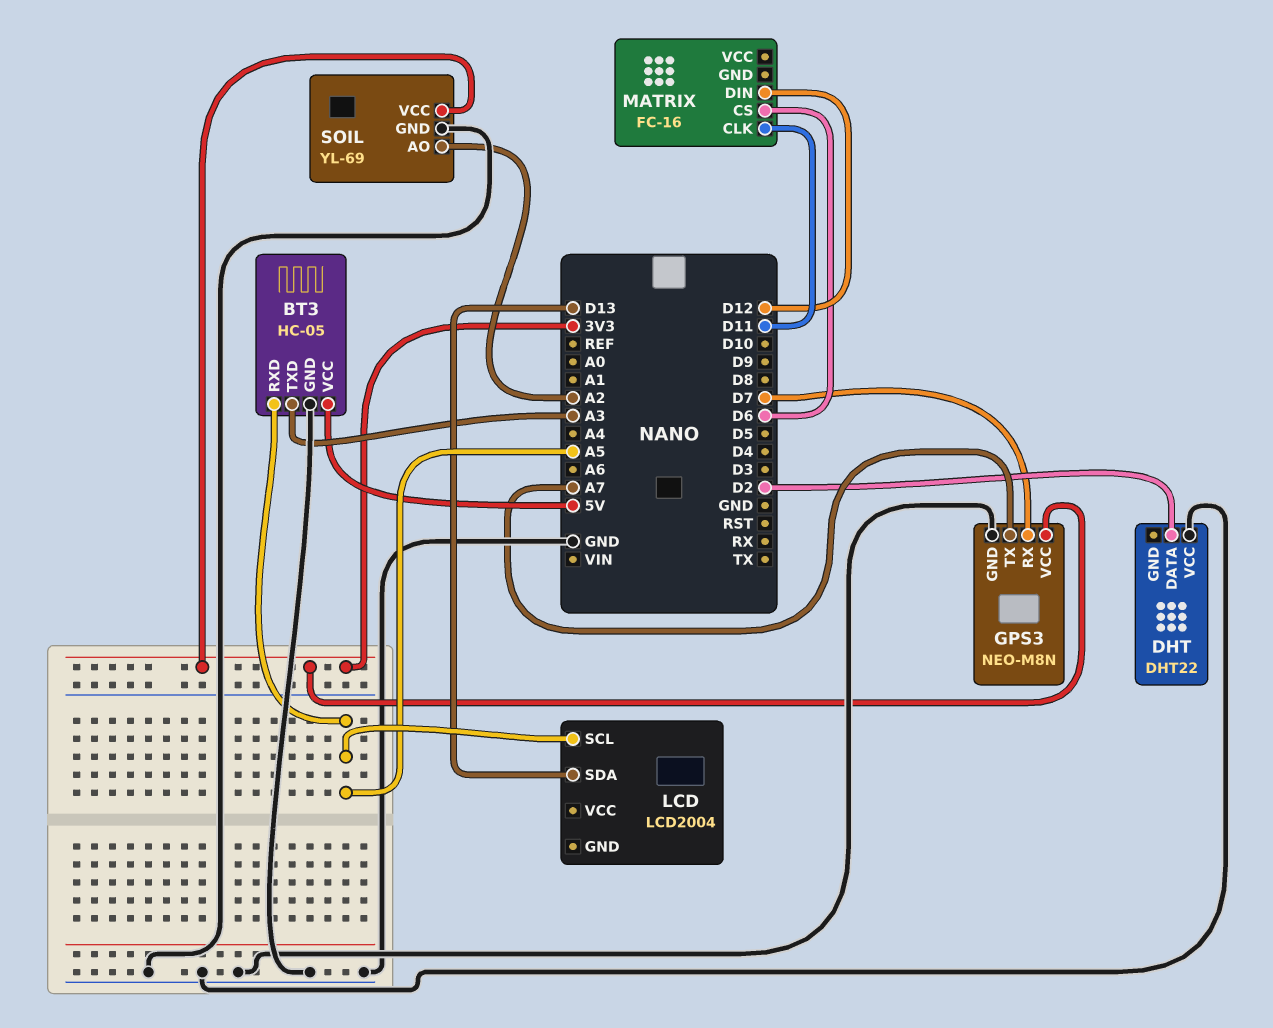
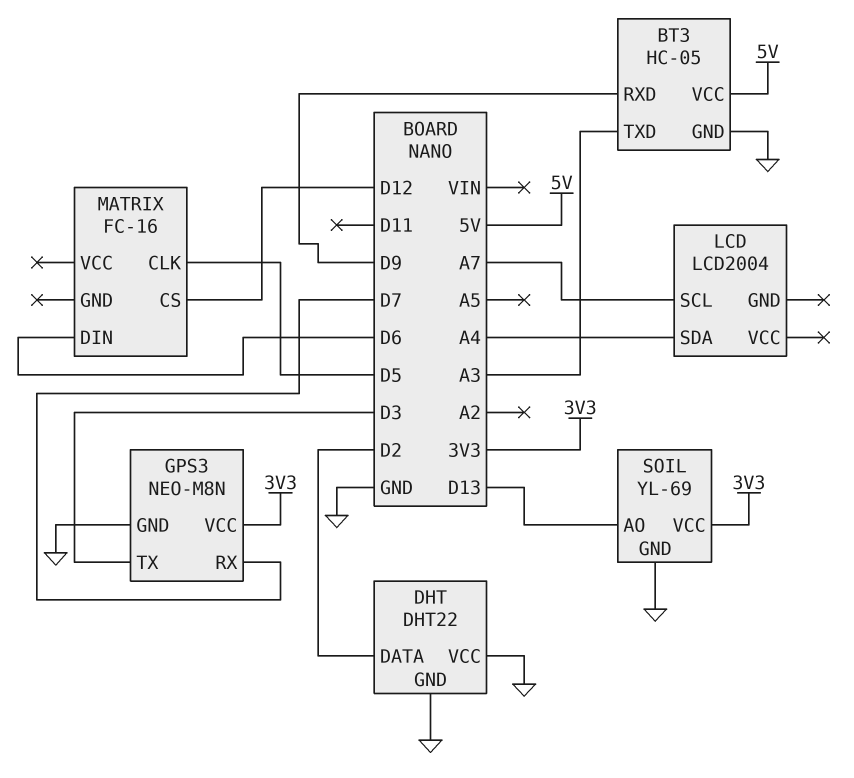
BT3 pin RXD: A5 -> D9
DHT pin GND: none -> GND
GPS3 pin TX: A7 -> D3
LCD pin SCL: A5 -> A7
LCD pin SDA: D13 -> A4
MATRIX pin CLK: D11 -> D5
MATRIX pin CS: D6 -> D12
MATRIX pin DIN: D12 -> D6
SOIL pin AO: A2 -> D13

